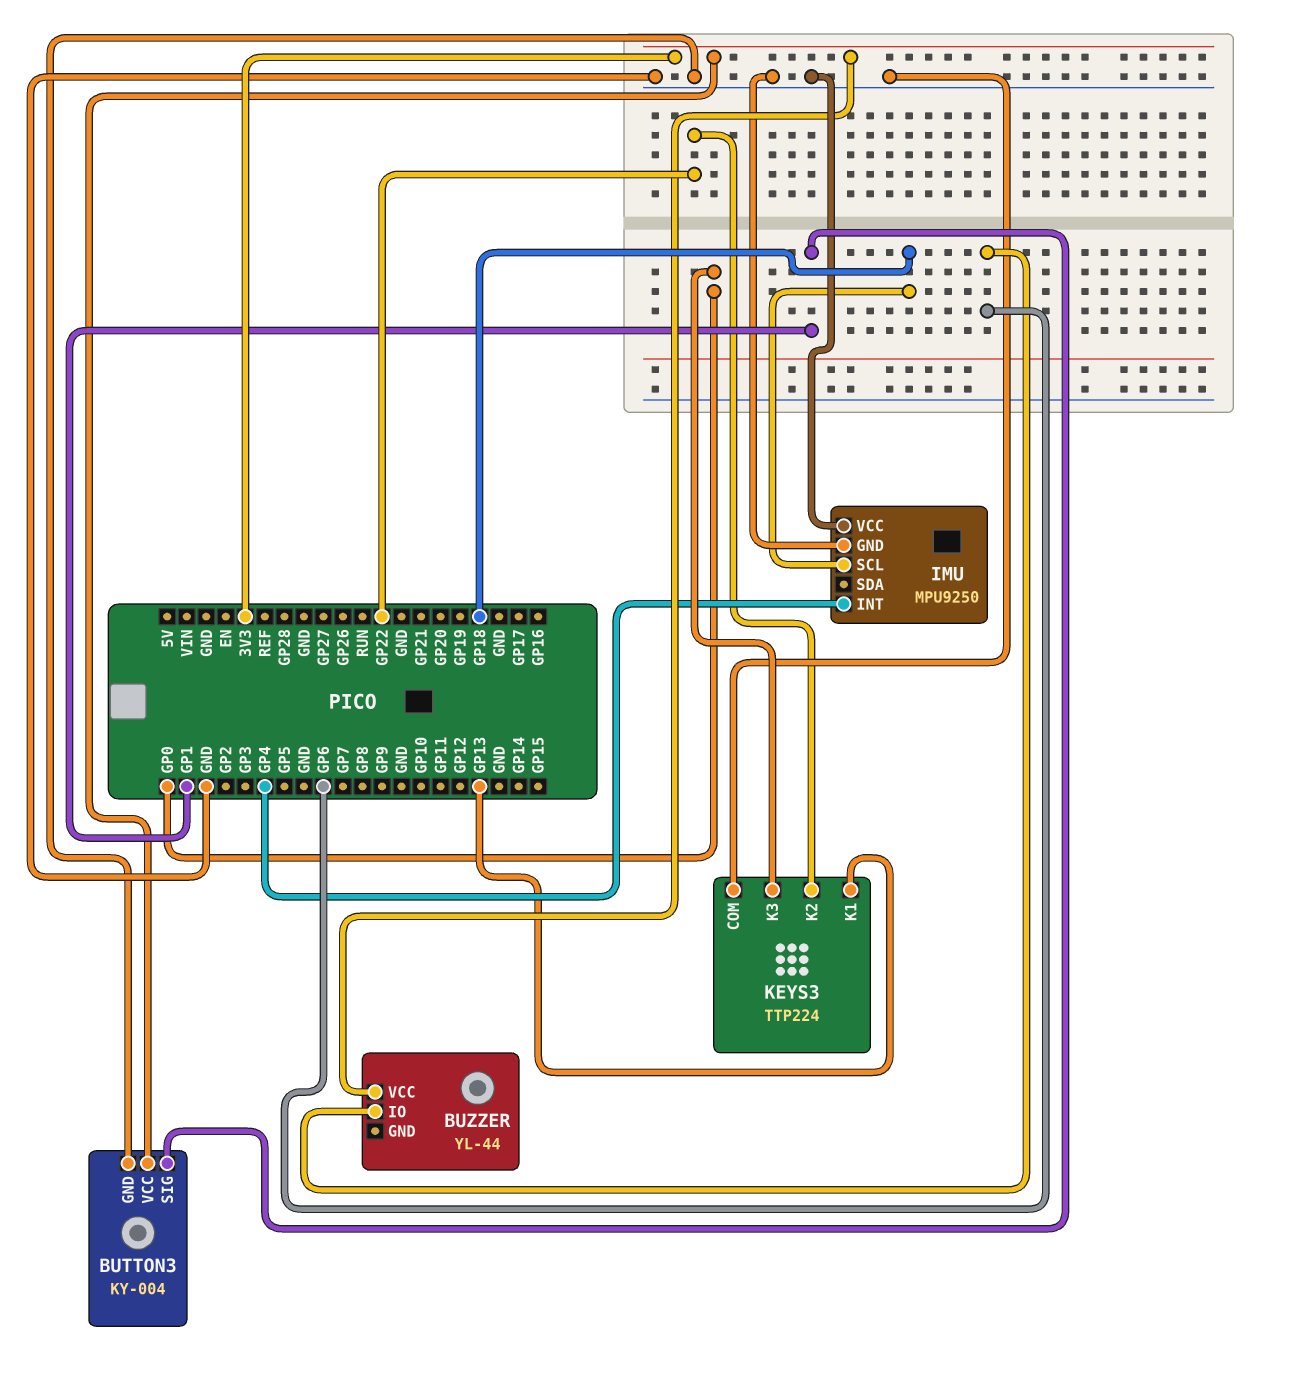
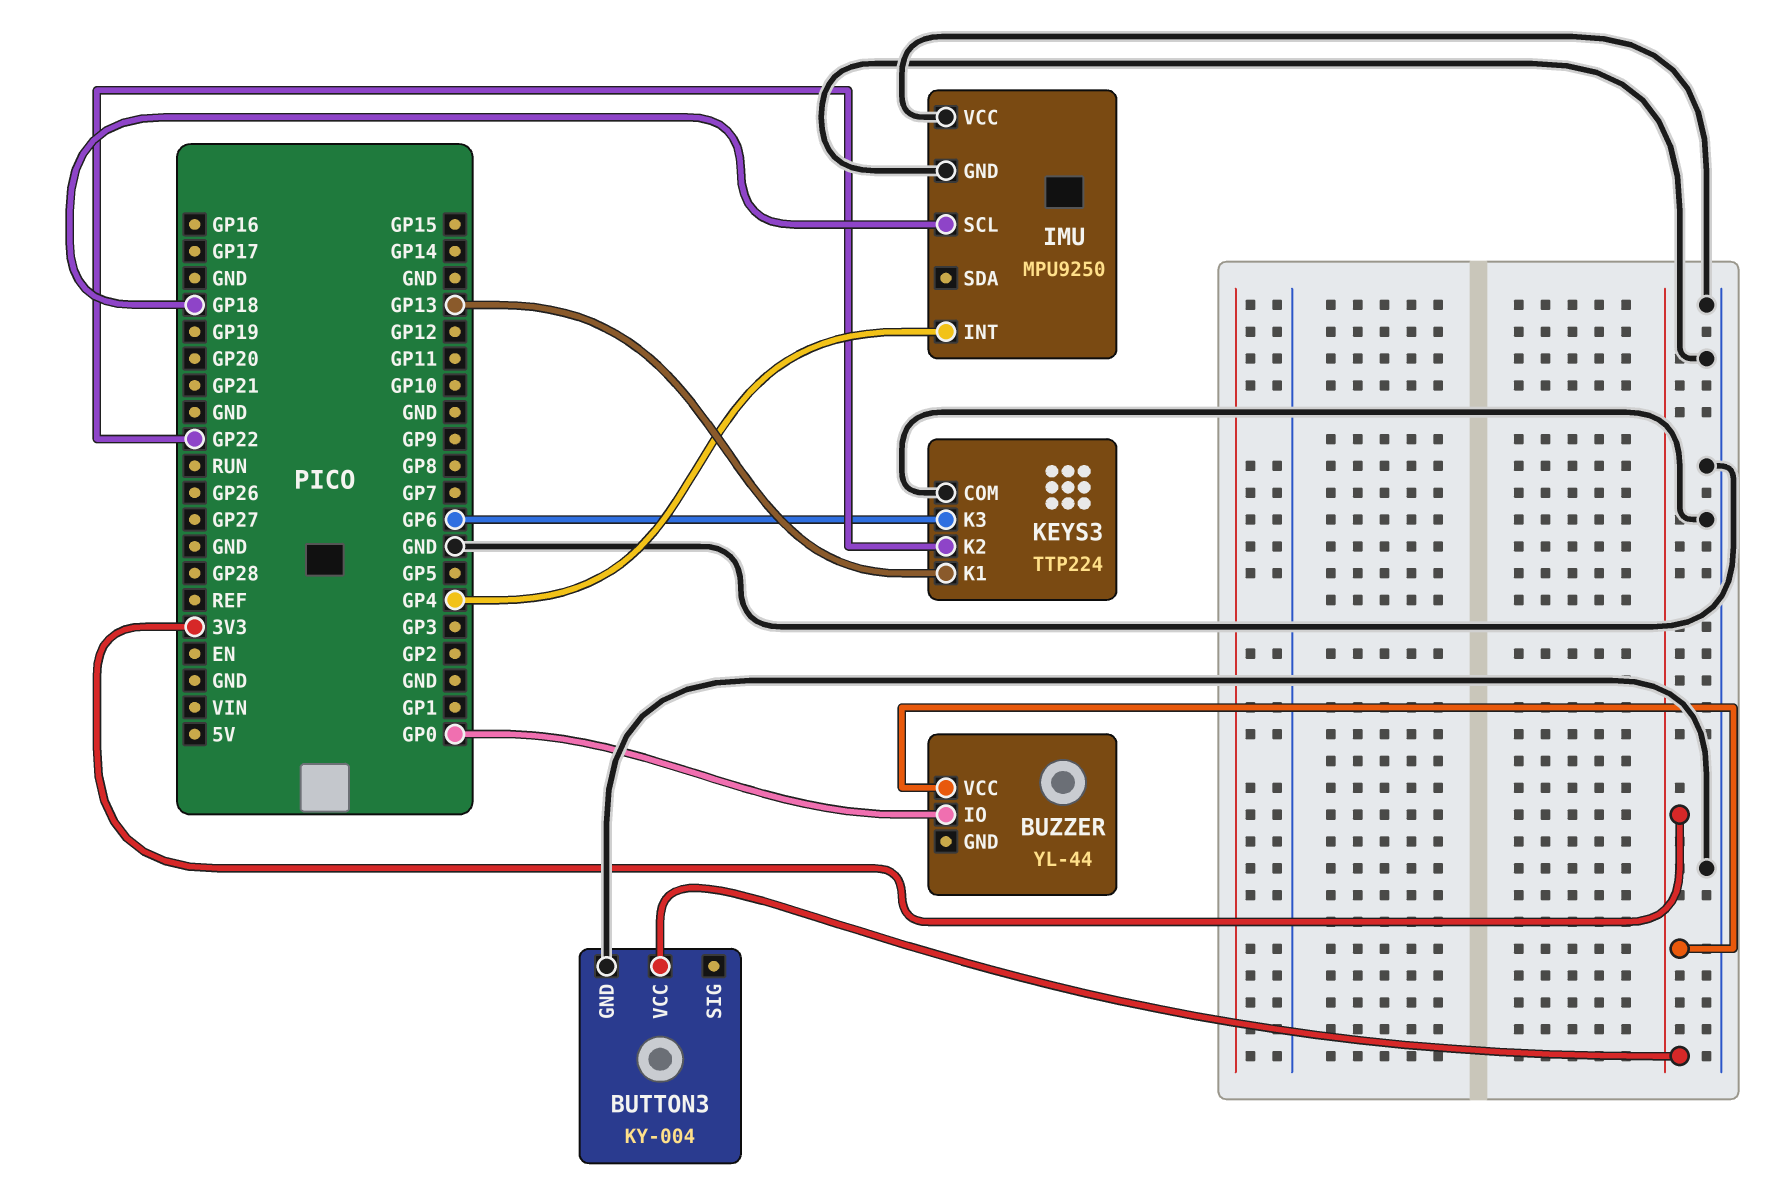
BUTTON3 pin SIG: GP1 -> none
BUZZER pin IO: GP6 -> GP0
KEYS3 pin K3: GP0 -> GP6

